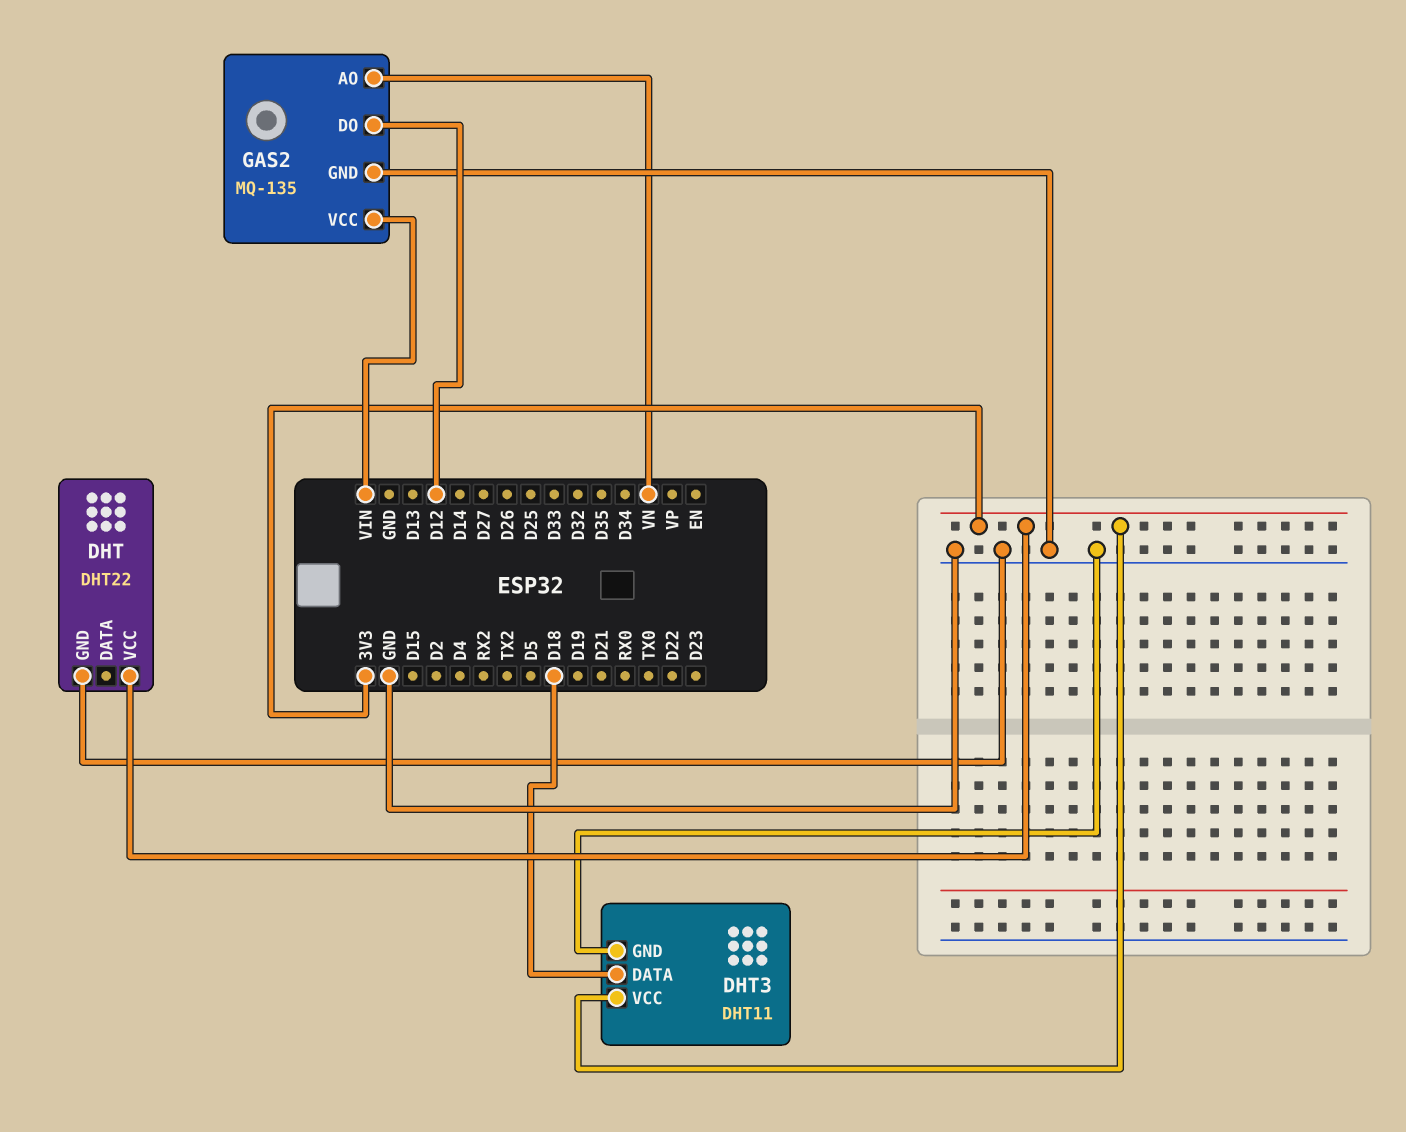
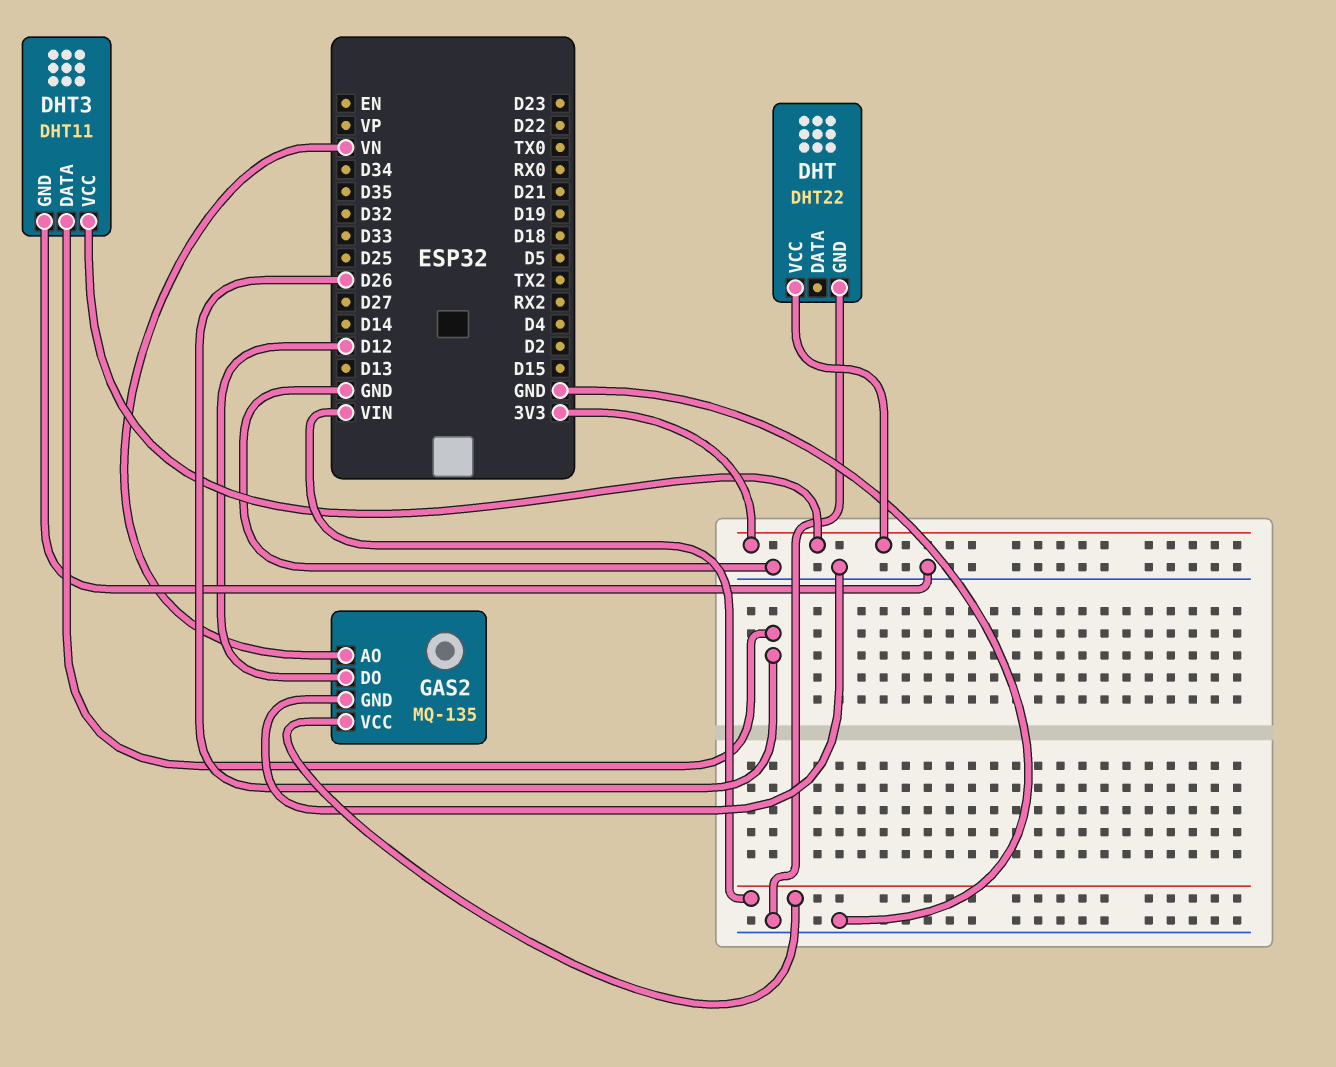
DHT3 pin DATA: D18 -> D26

